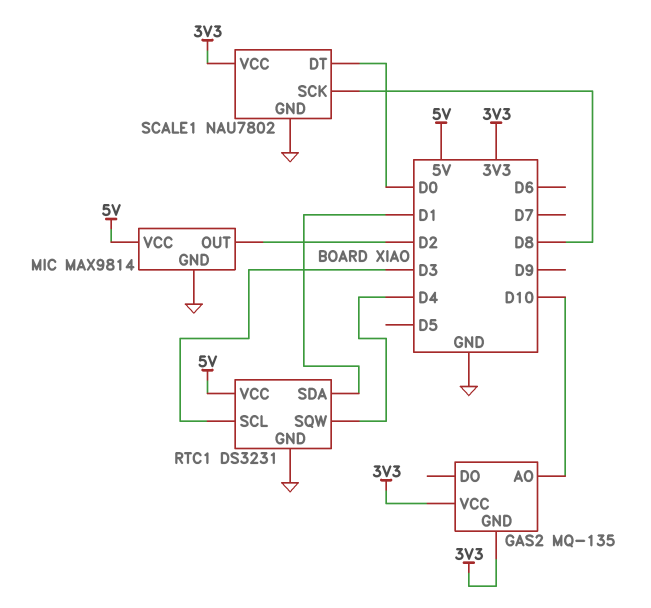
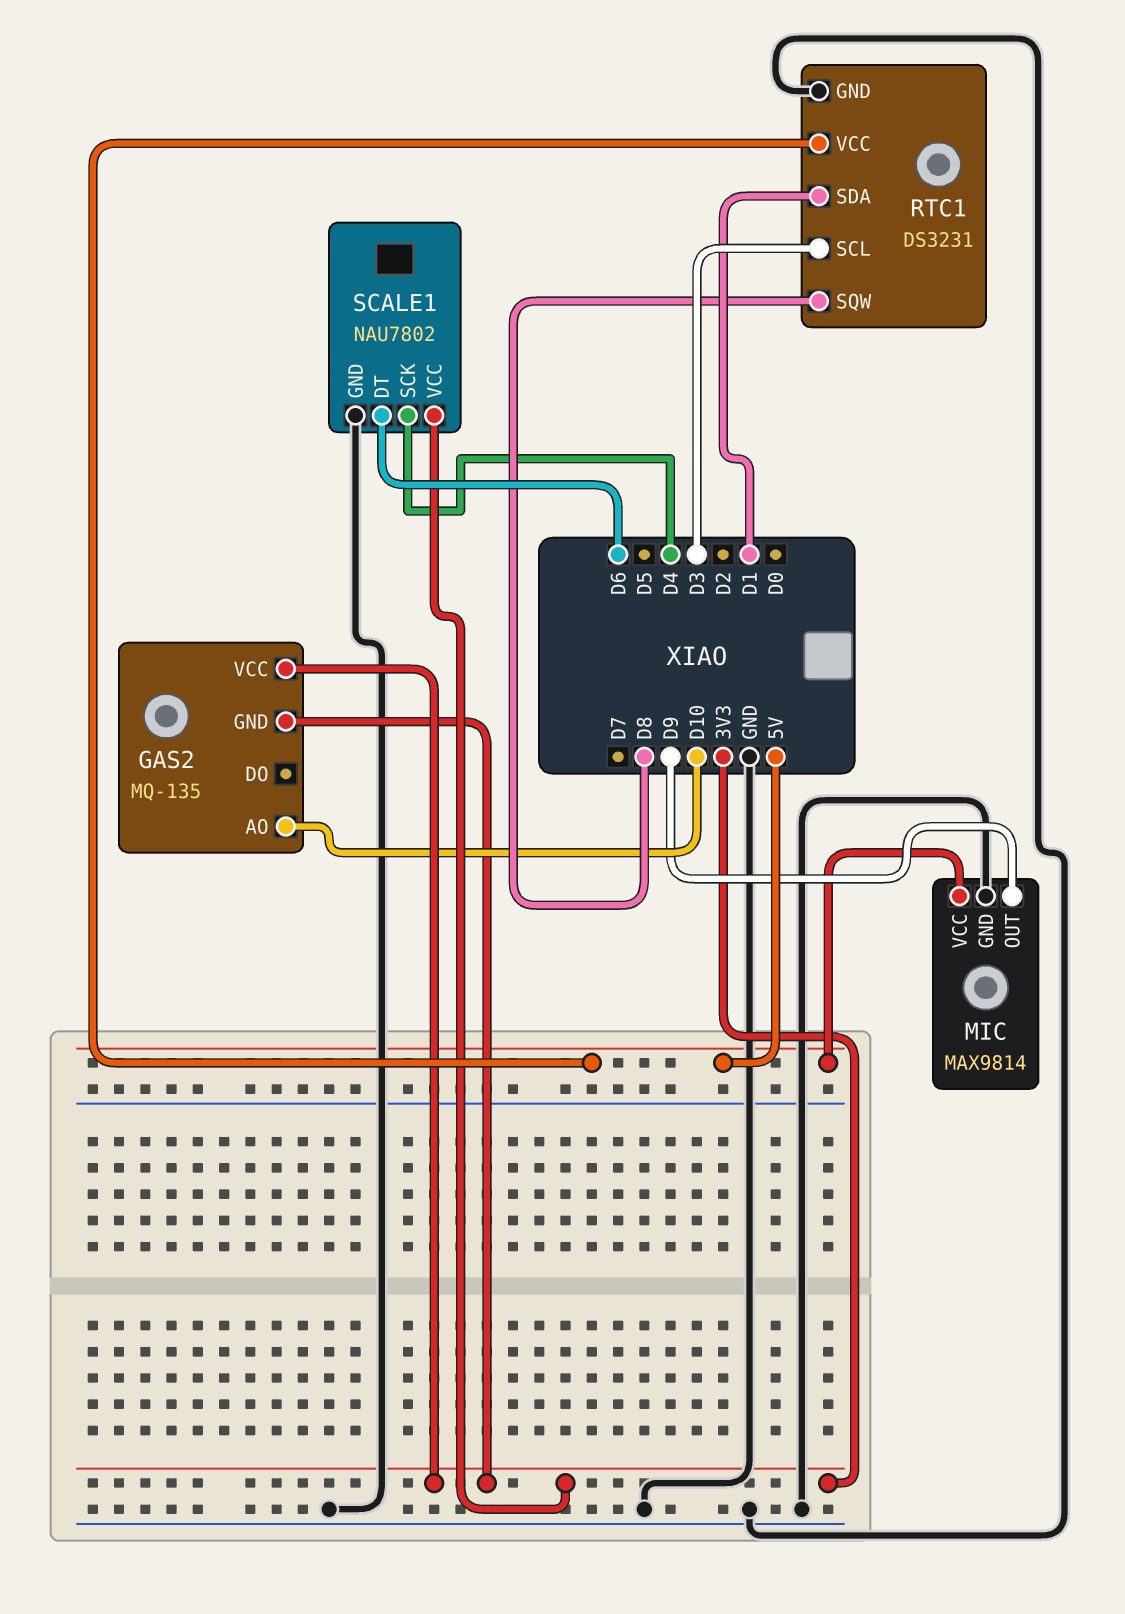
MIC pin OUT: D2 -> D9
RTC1 pin SQW: D4 -> D8
SCALE1 pin DT: D0 -> D6
SCALE1 pin SCK: D8 -> D4

